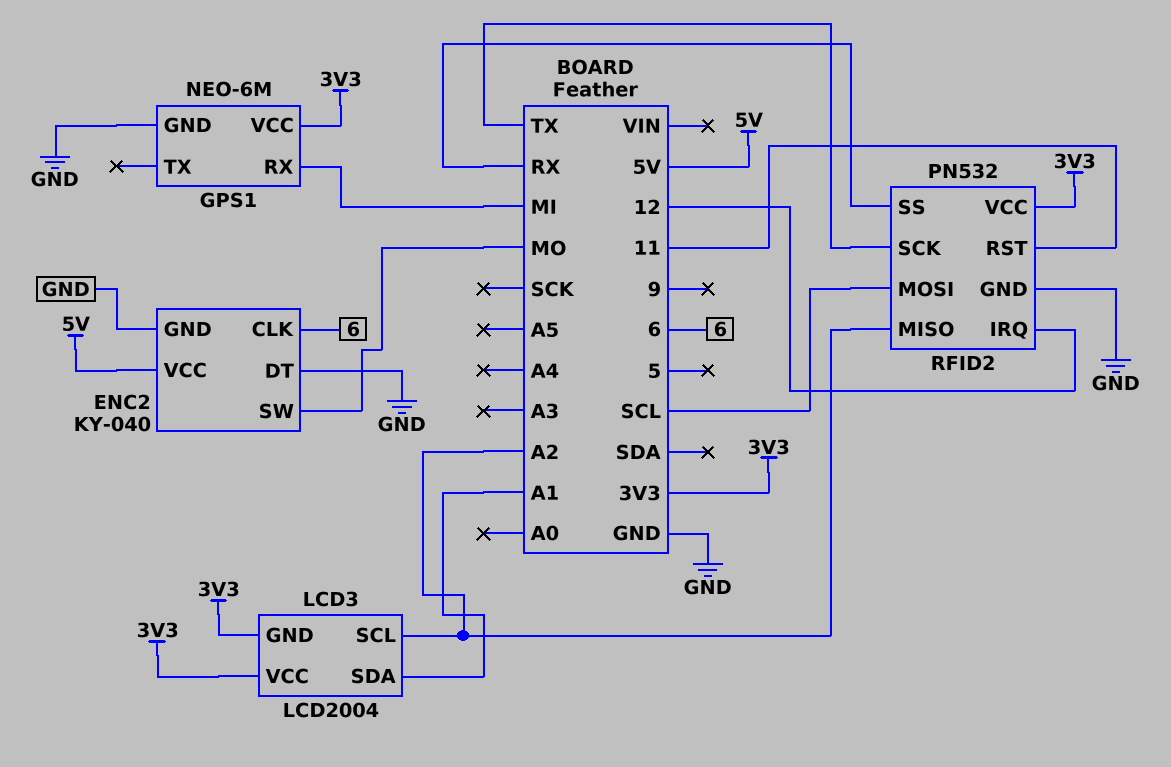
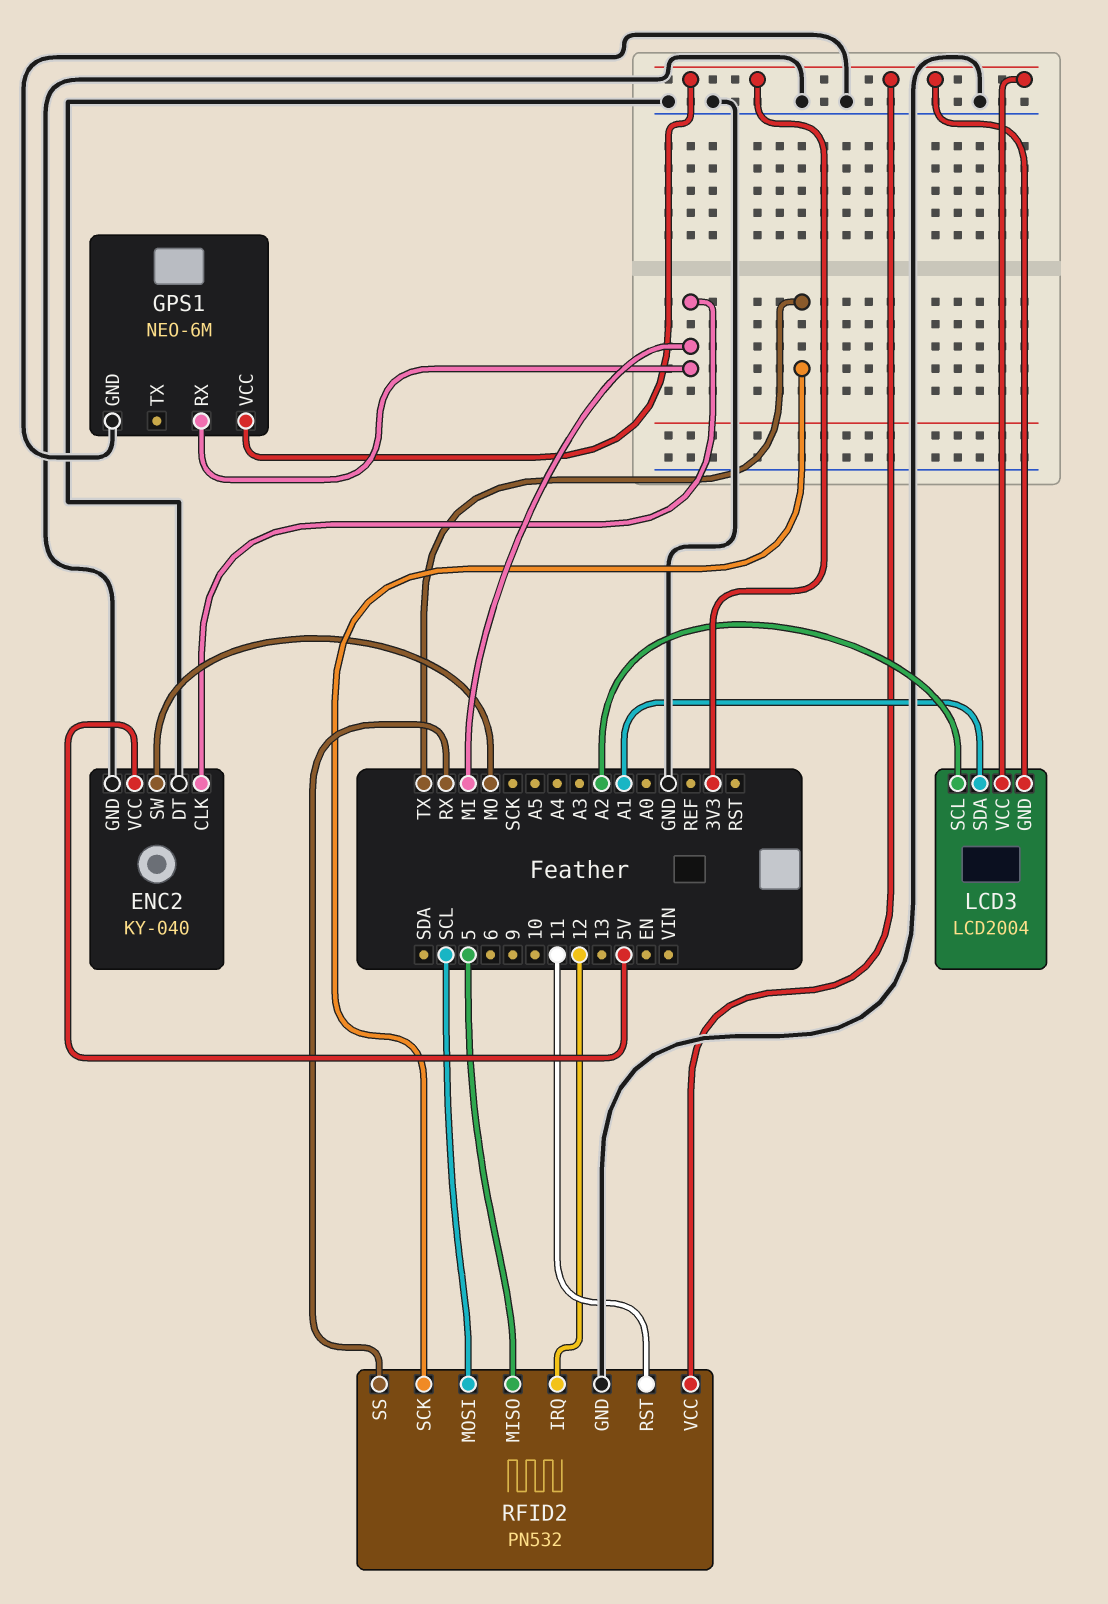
ENC2 pin CLK: 6 -> MI
RFID2 pin MISO: A2 -> 5

